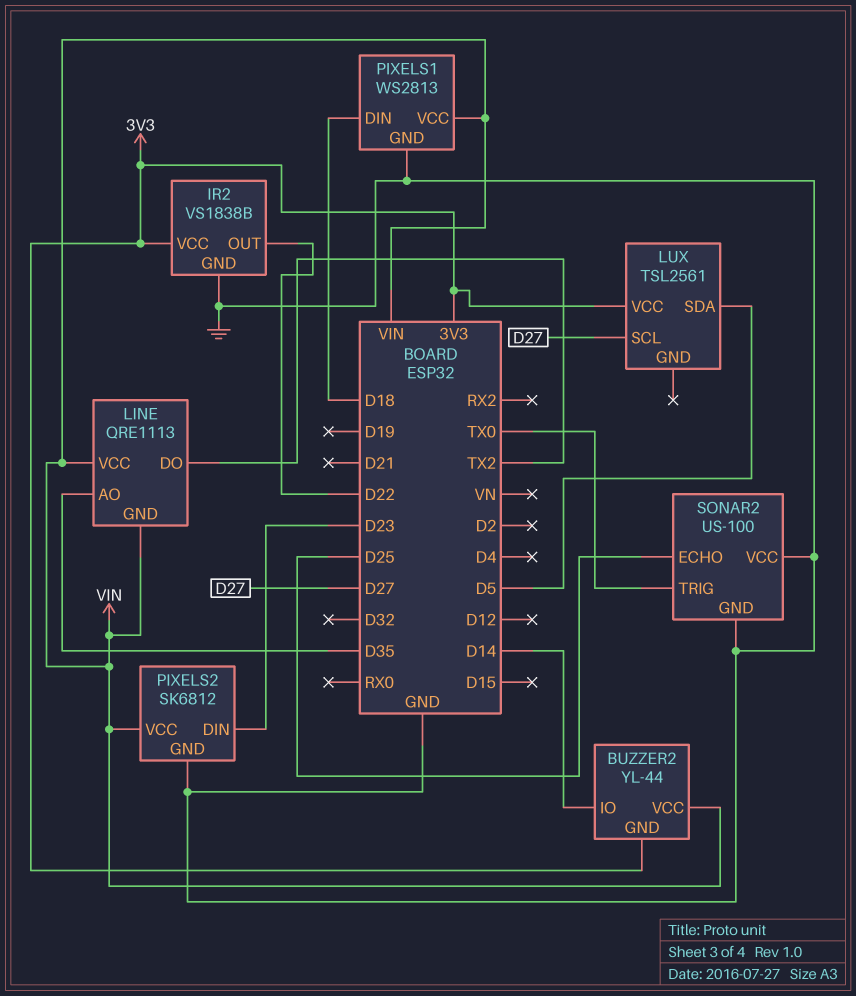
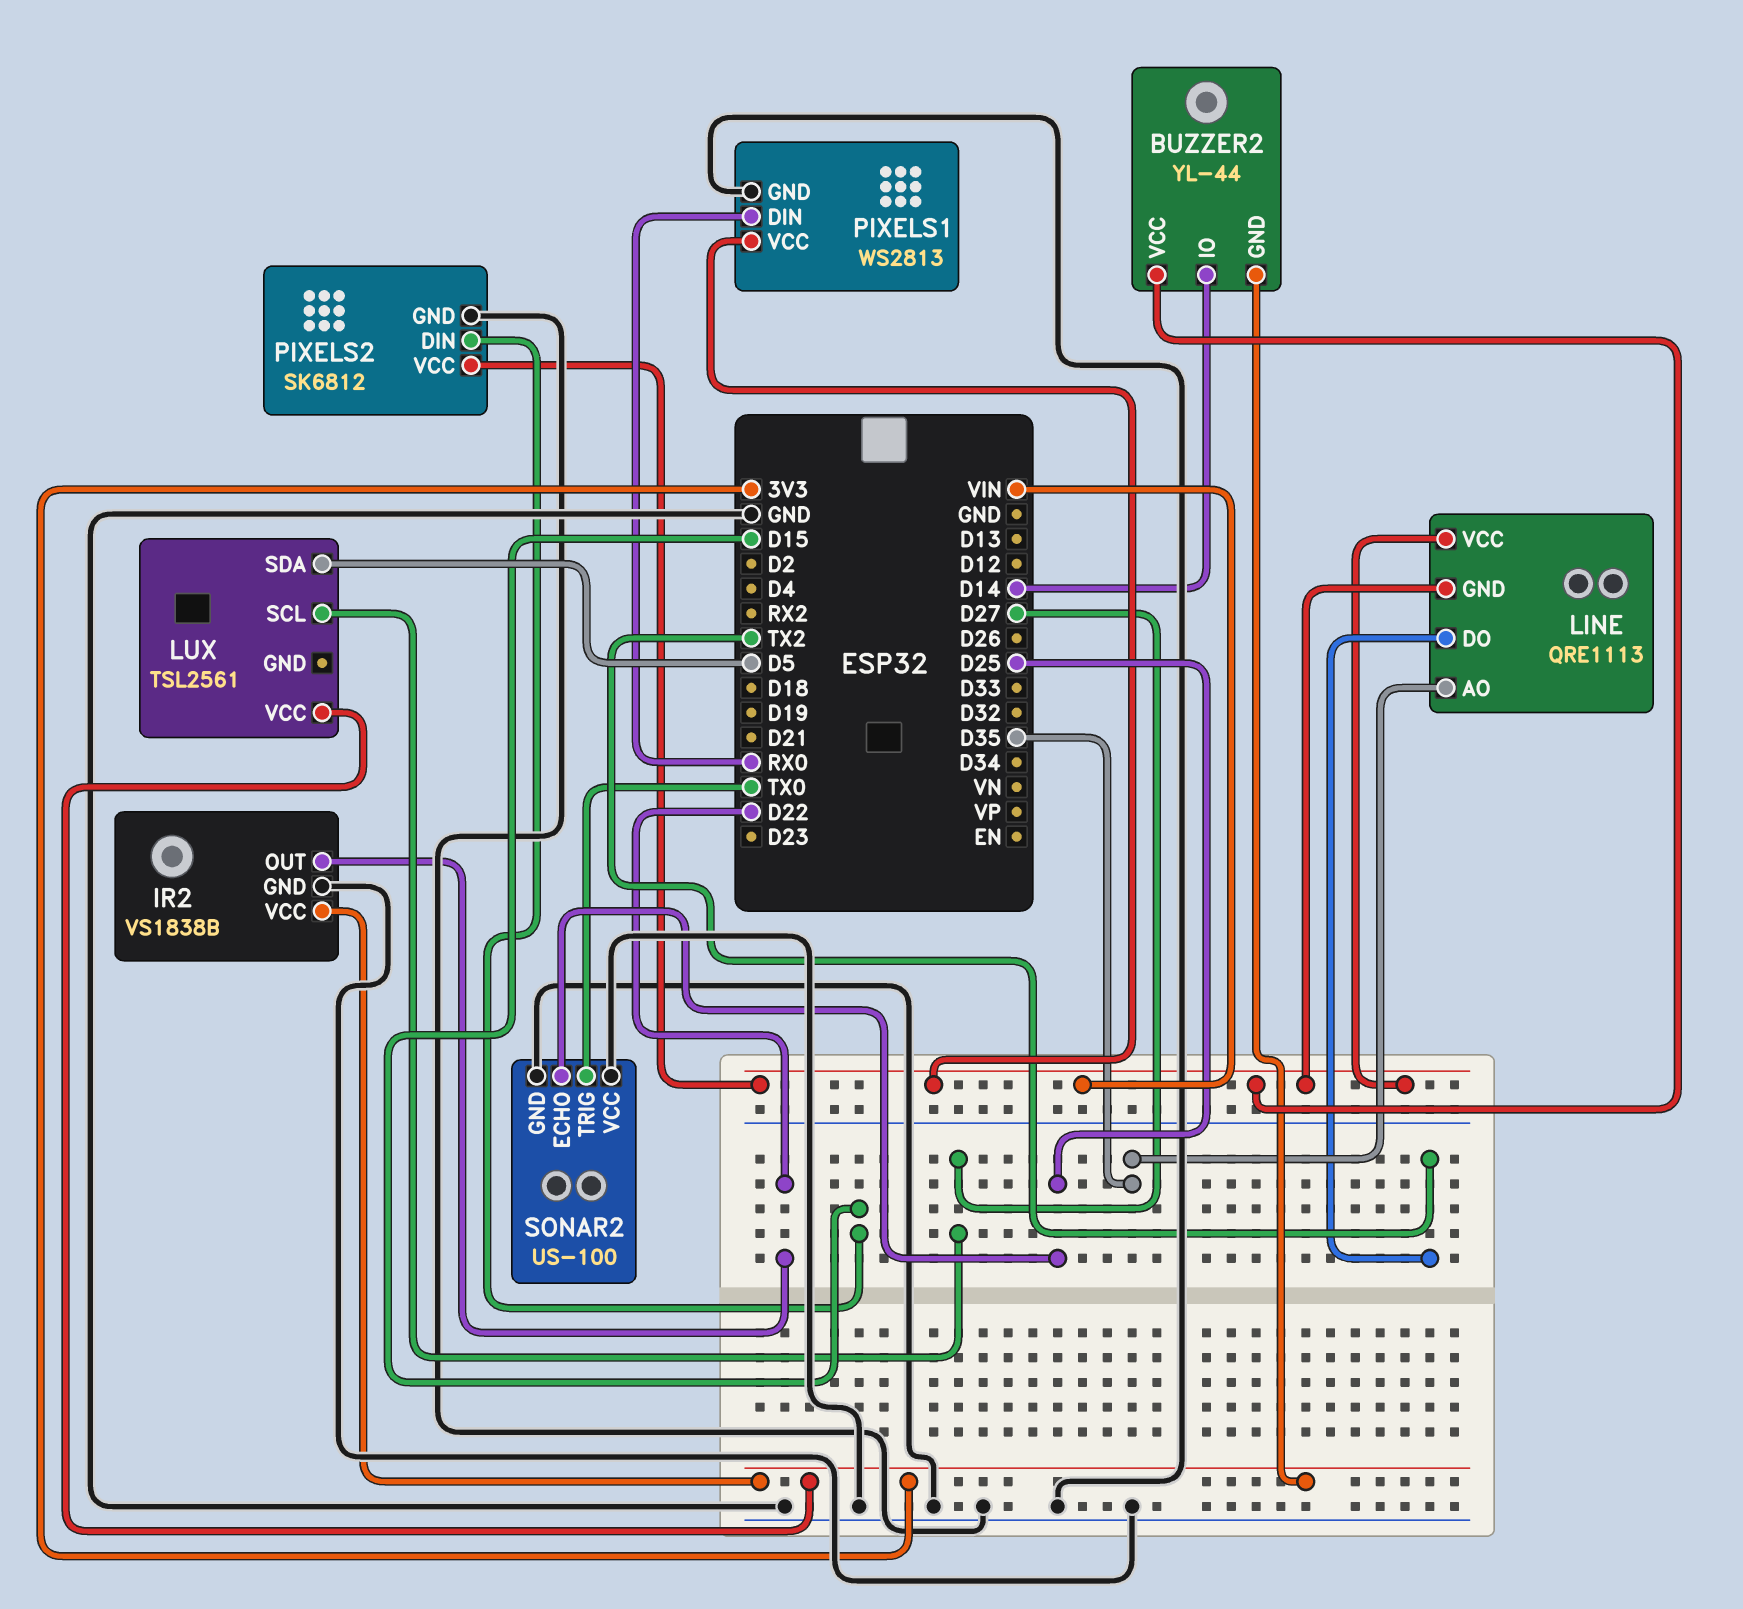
PIXELS1 pin DIN: D18 -> RX0
PIXELS2 pin DIN: D23 -> D15

